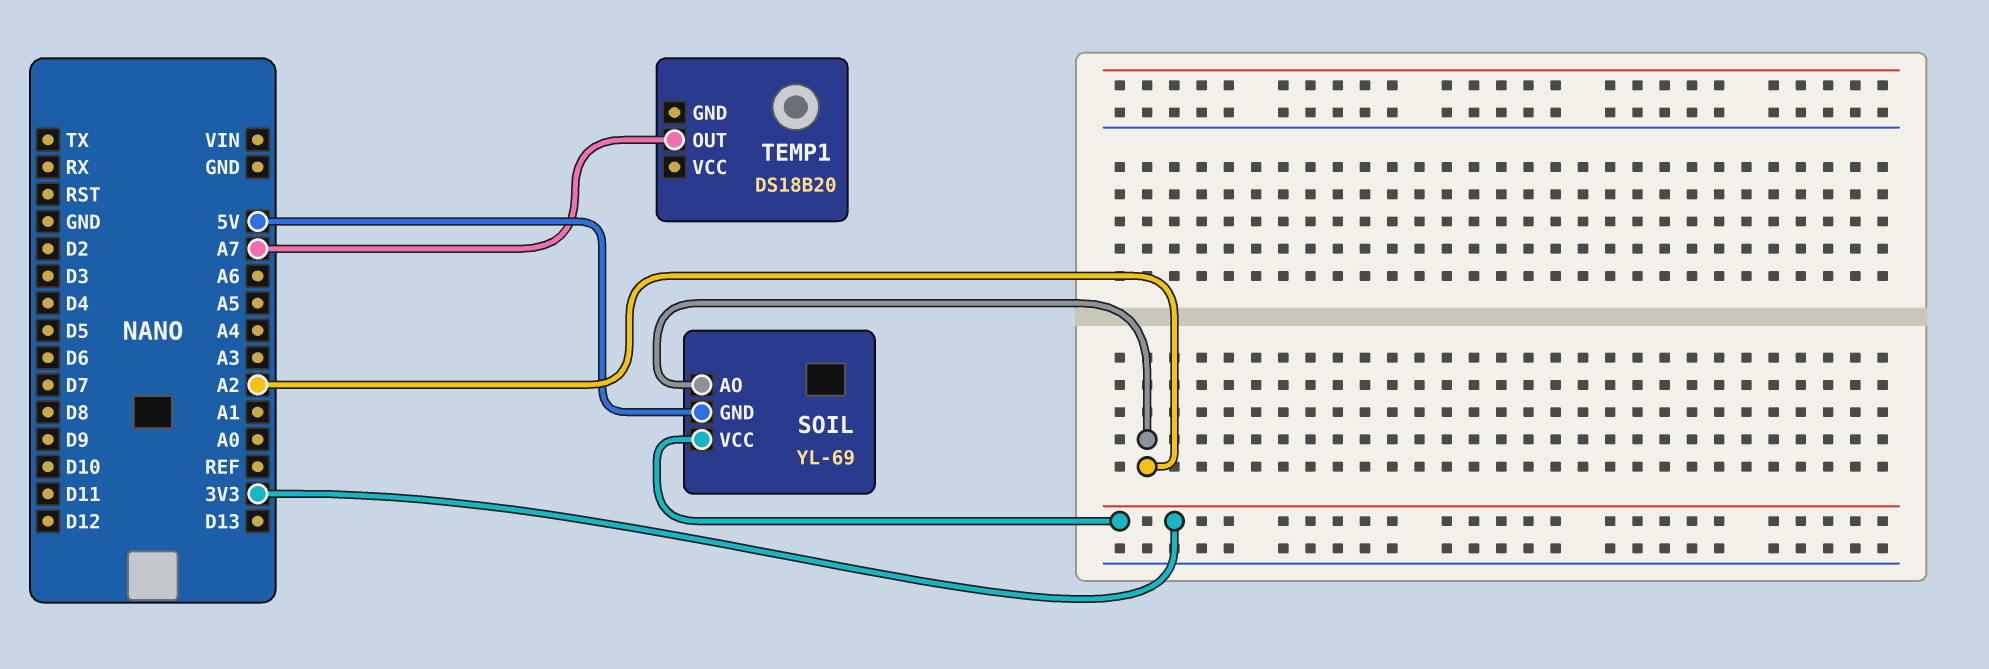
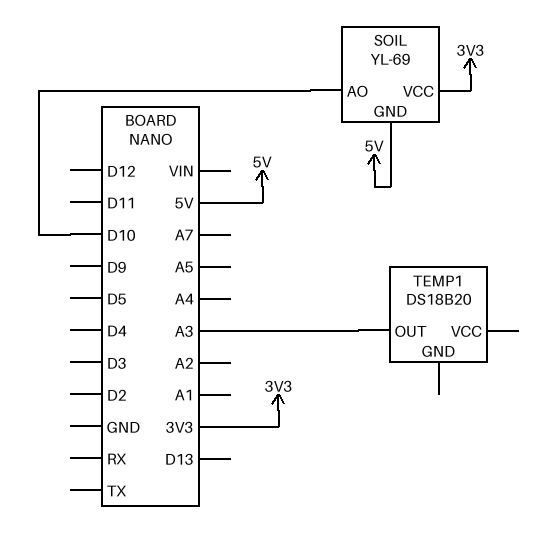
SOIL pin AO: A2 -> D10
TEMP1 pin OUT: A7 -> A3

